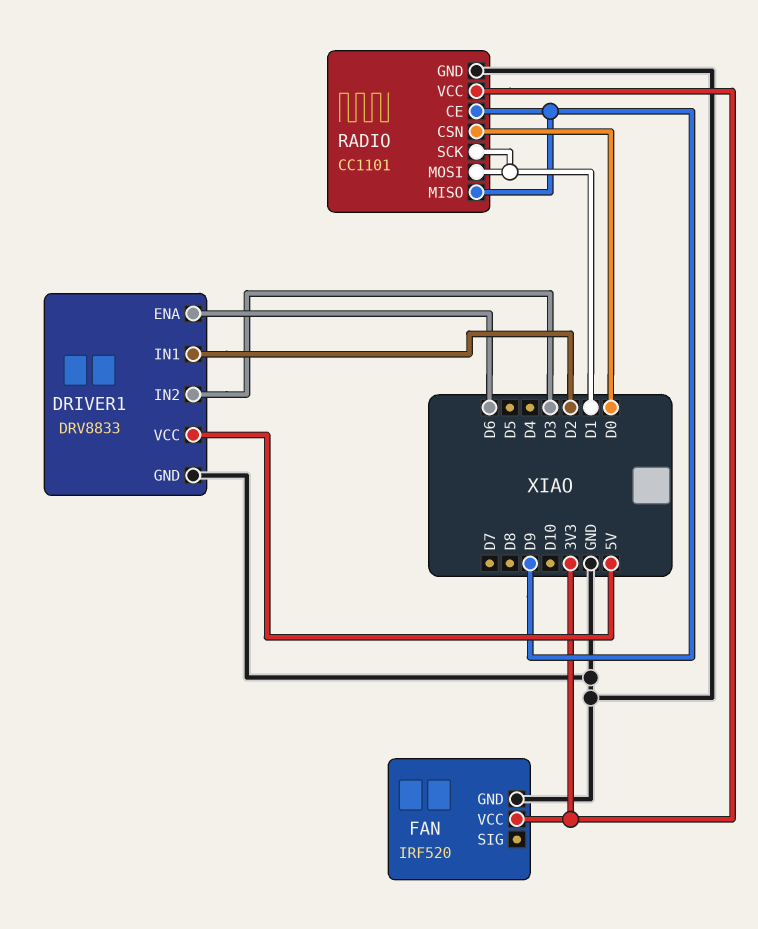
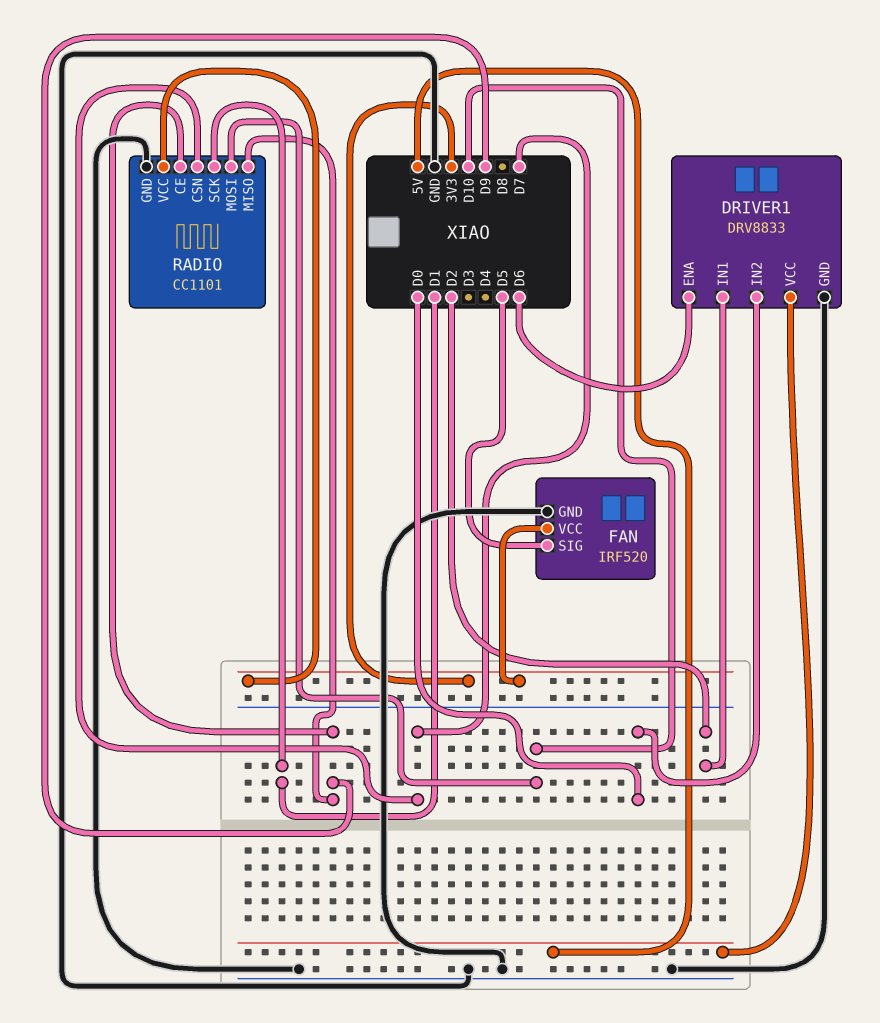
DRIVER1 pin IN2: D3 -> D0
FAN pin SIG: none -> D5
RADIO pin CSN: D0 -> D7
RADIO pin MOSI: D1 -> D10

